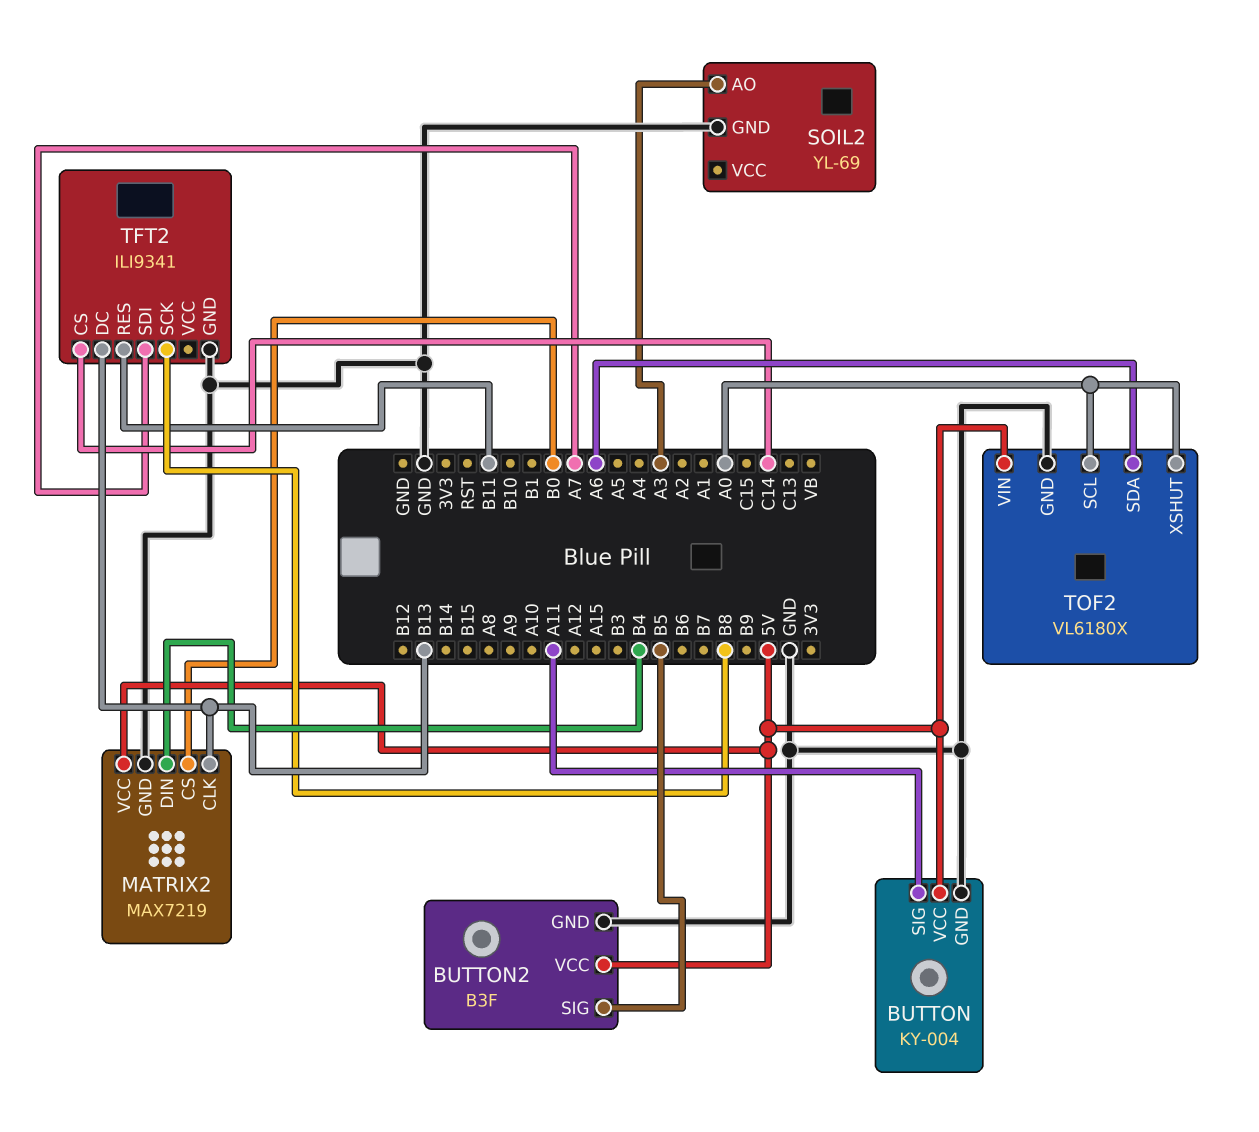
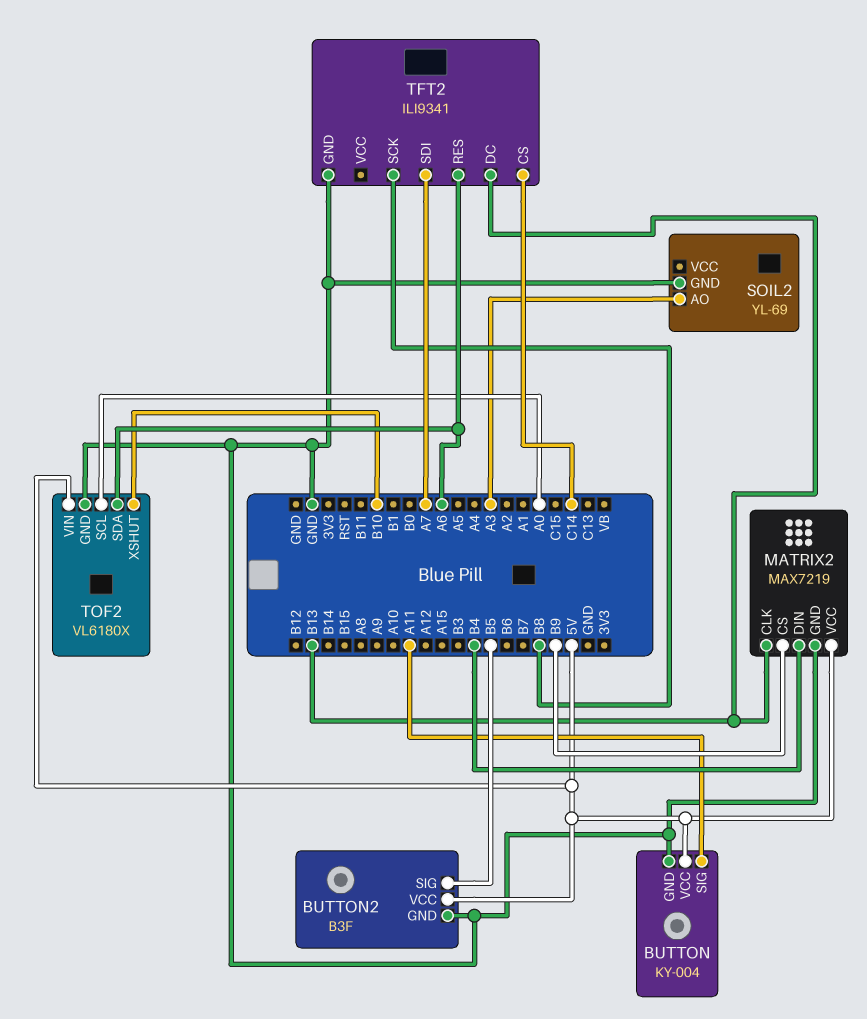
MATRIX2 pin CS: B0 -> B9
TFT2 pin RES: B11 -> A6
TOF2 pin XSHUT: A0 -> B10

